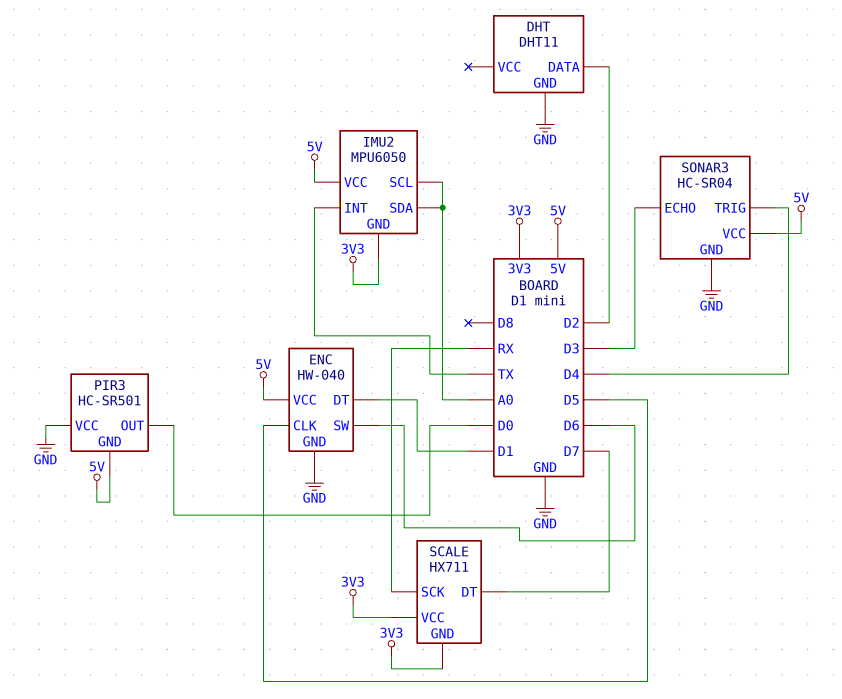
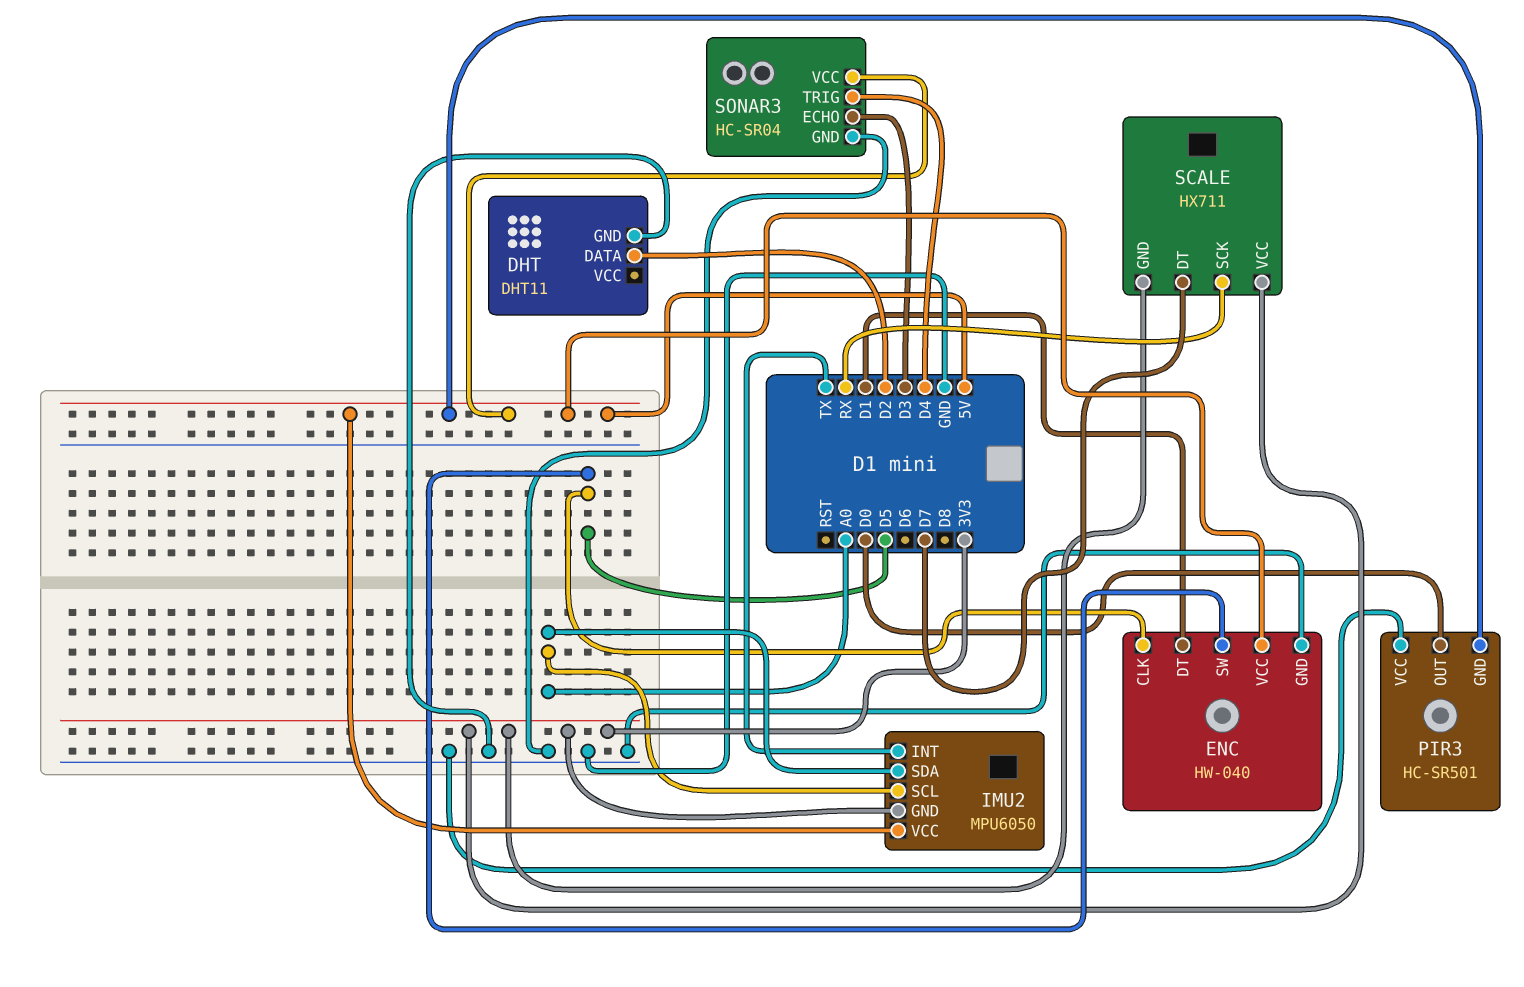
ENC pin SW: D6 -> D5

